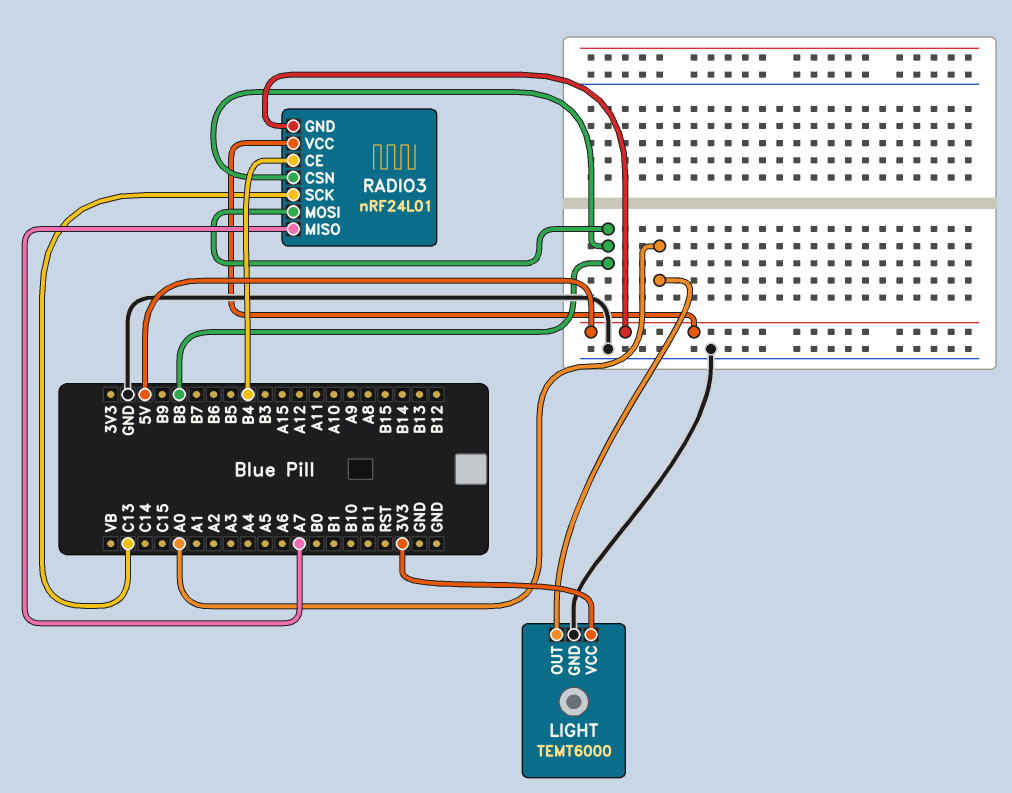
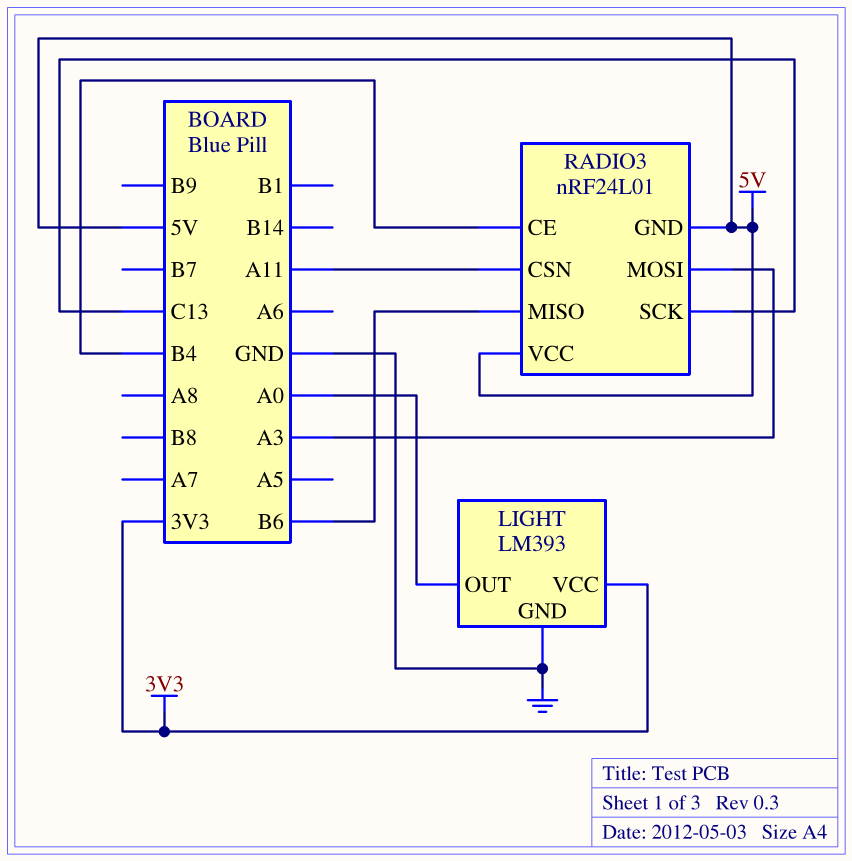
LIGHT: TEMT6000 -> LM393
RADIO3 pin CSN: B8 -> A11
RADIO3 pin MISO: A7 -> B6
RADIO3 pin MOSI: B8 -> A3

